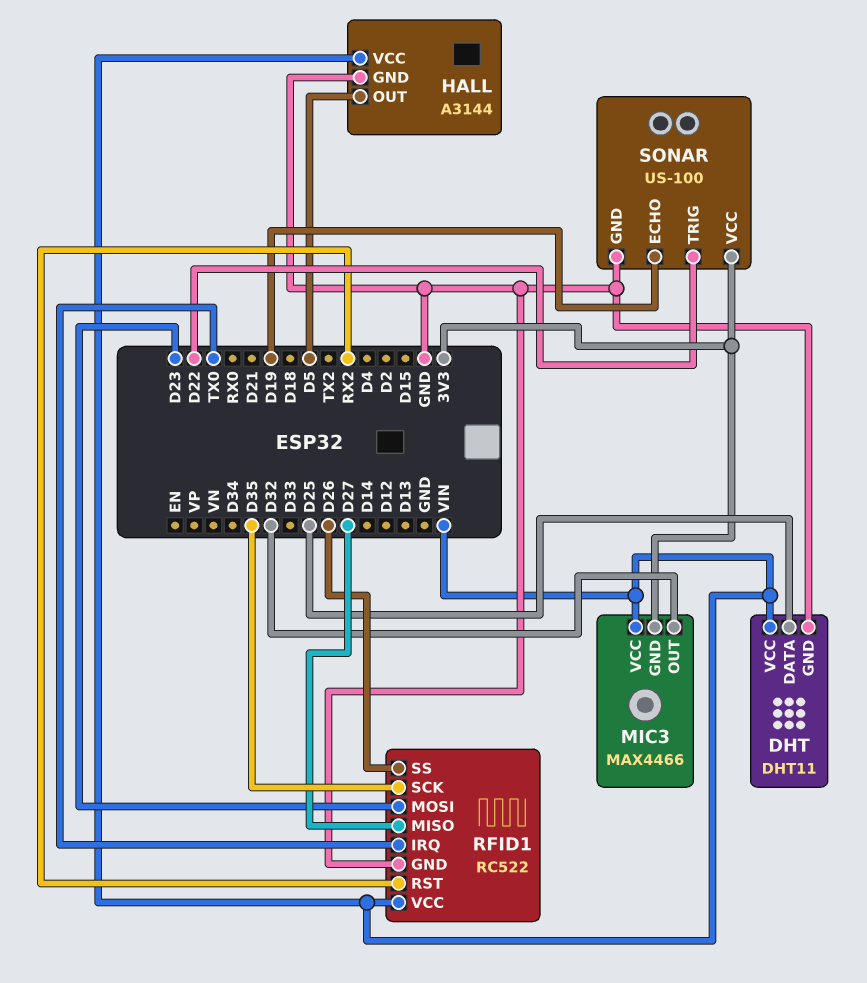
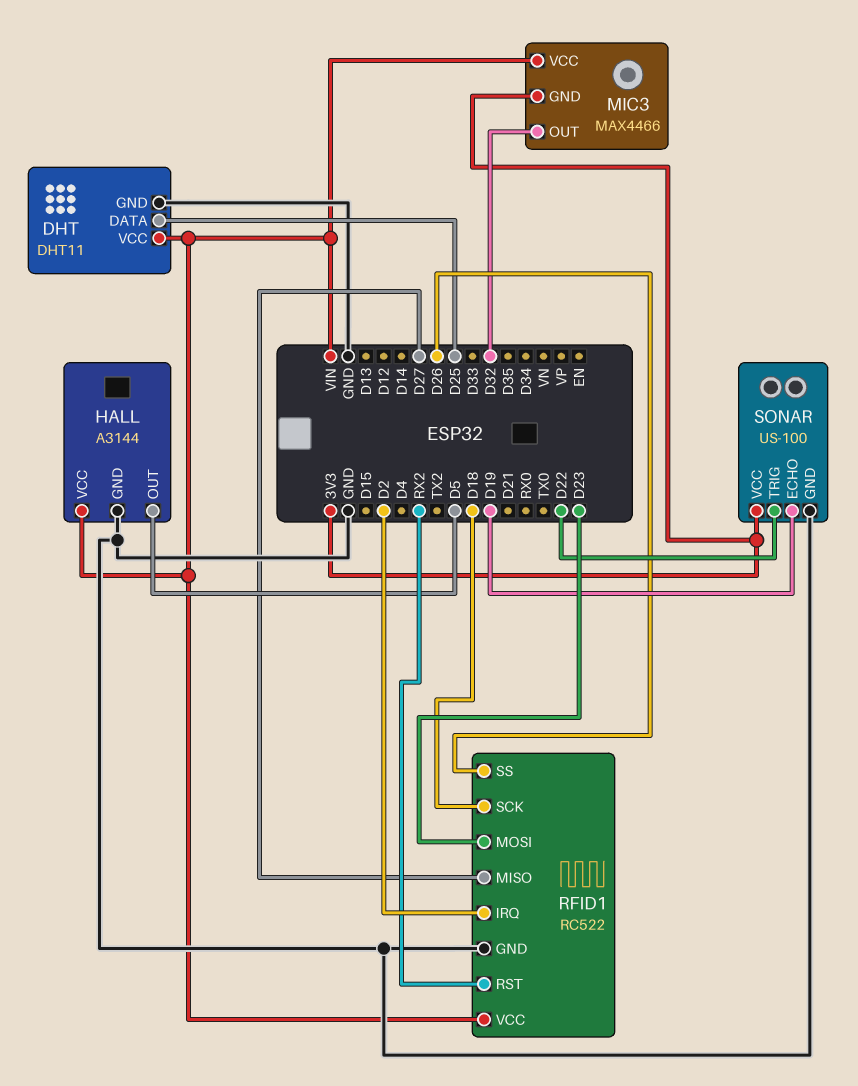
RFID1 pin IRQ: TX0 -> D2
RFID1 pin SCK: D35 -> D18

